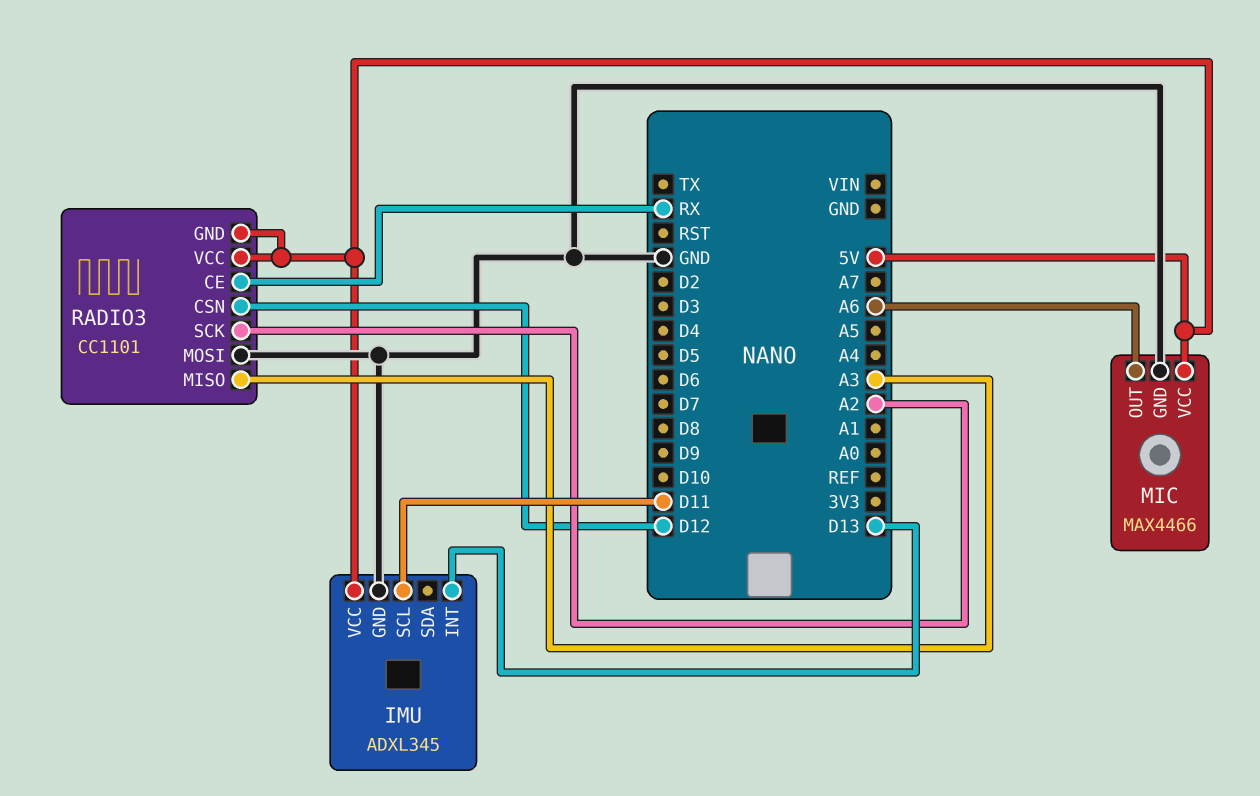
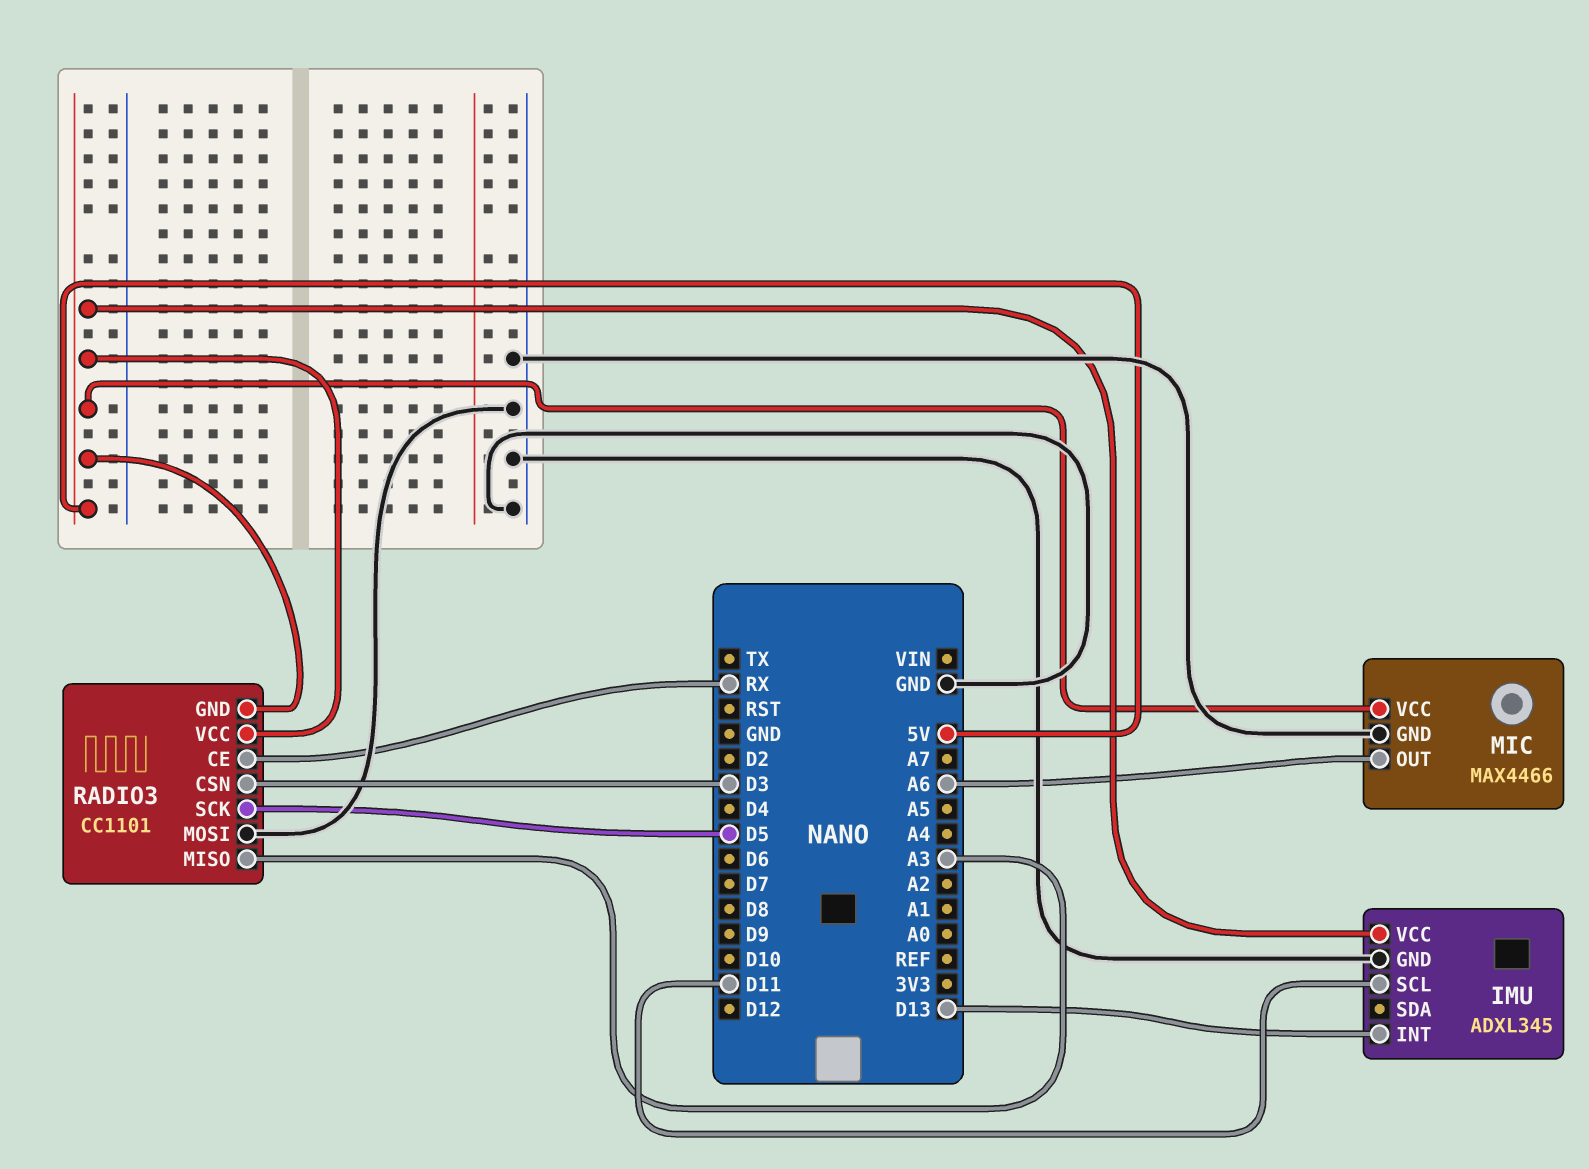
RADIO3 pin CSN: D12 -> D3
RADIO3 pin SCK: A2 -> D5

